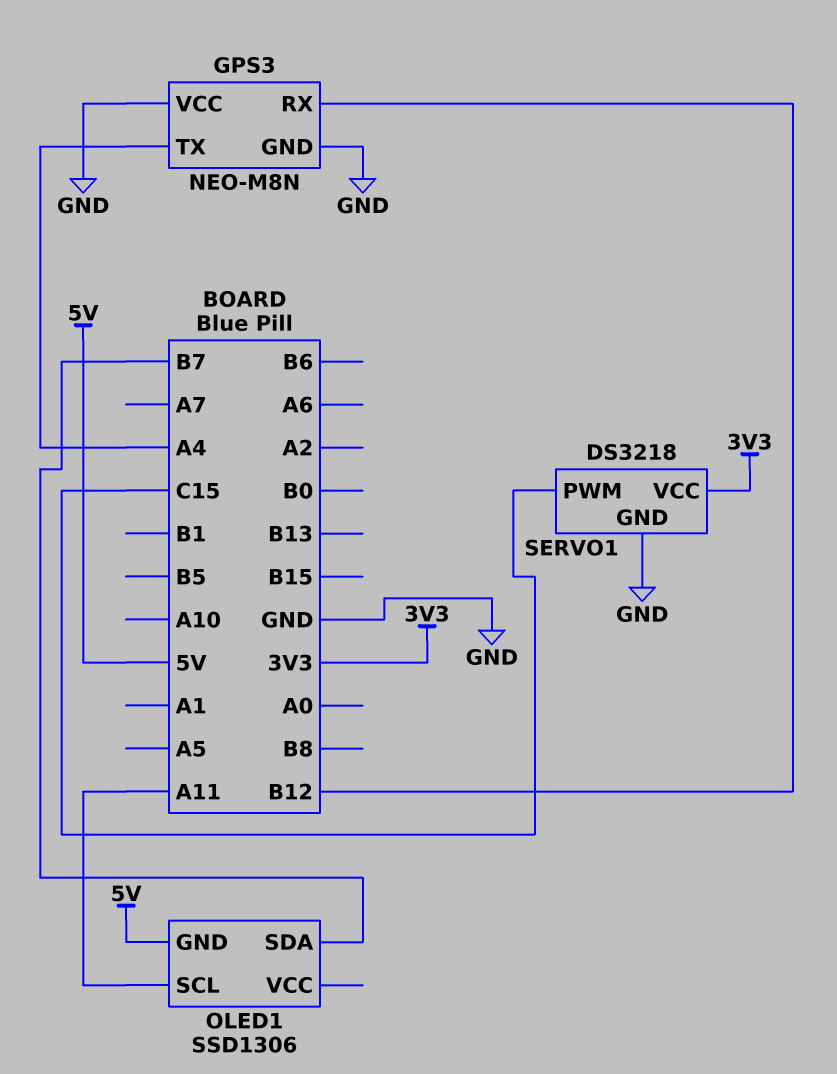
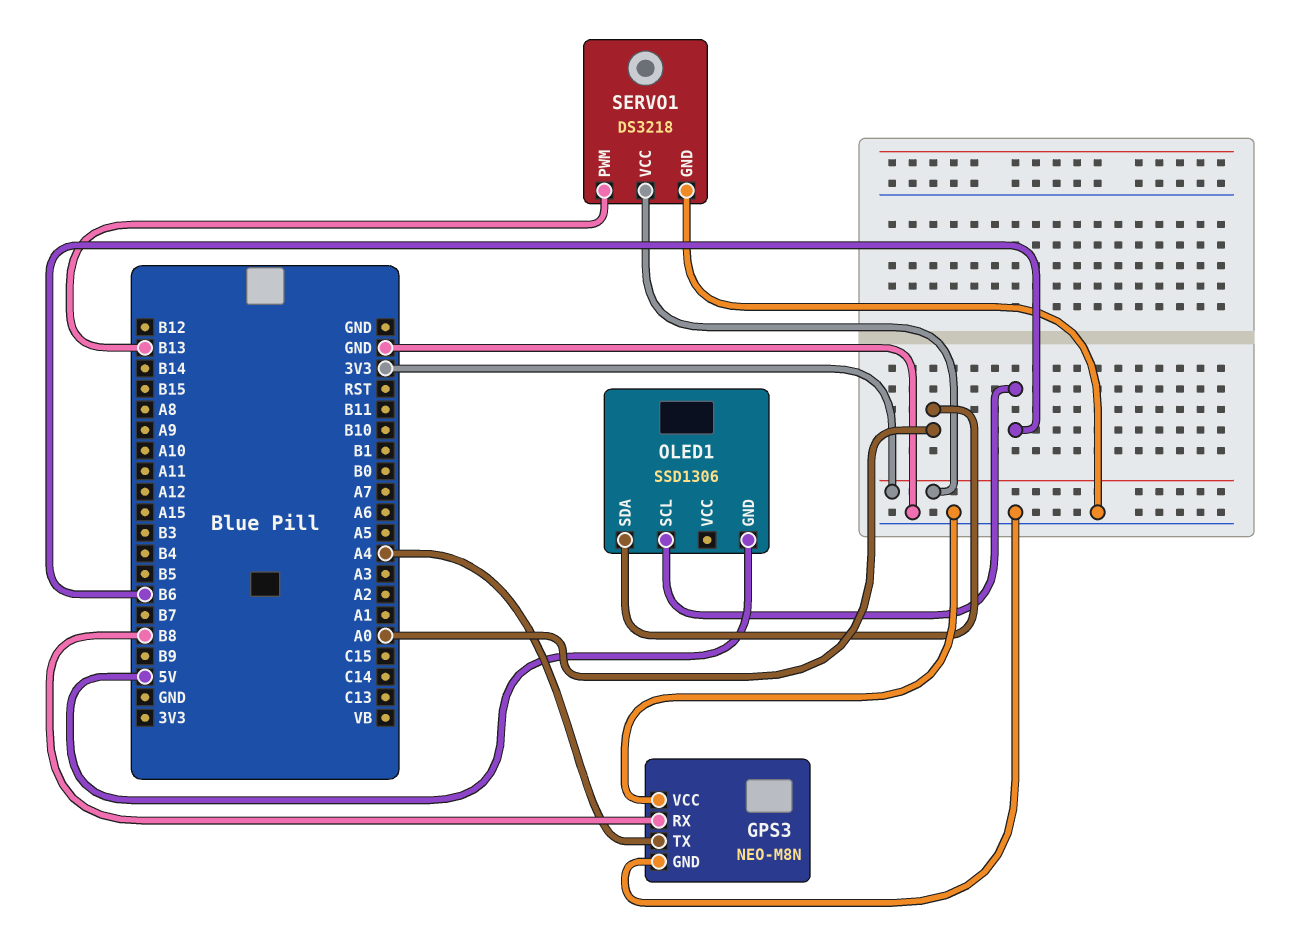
GPS3 pin RX: B12 -> B8
OLED1 pin SCL: A11 -> B6
OLED1 pin SDA: B7 -> A0
SERVO1 pin PWM: C15 -> B13

